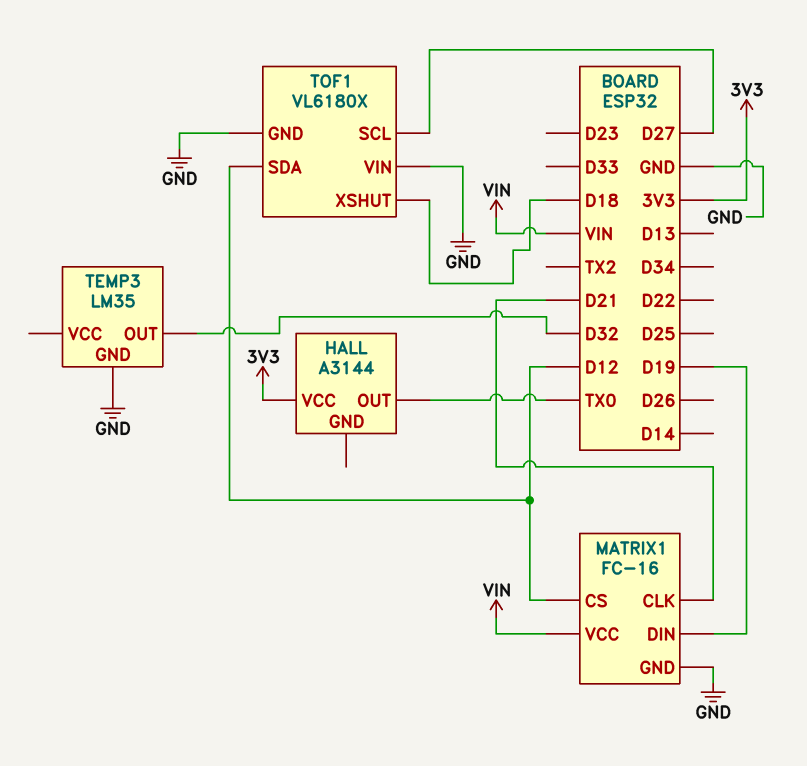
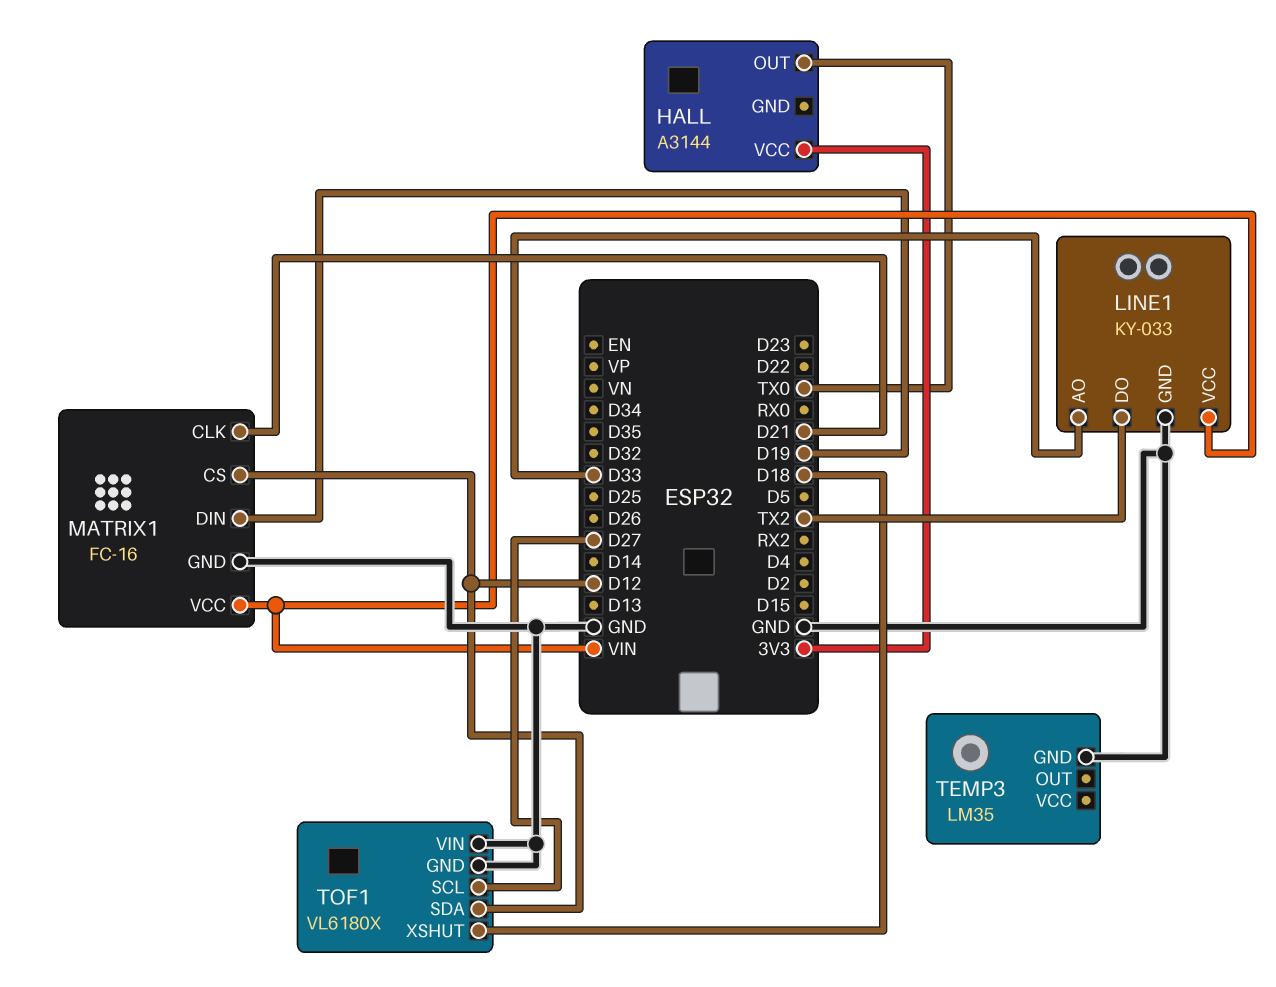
LINE1: none -> KY-033
LINE1 pin AO: none -> D33
LINE1 pin DO: none -> TX2
LINE1 pin GND: none -> GND
LINE1 pin VCC: none -> VIN
TEMP3 pin OUT: D32 -> none

